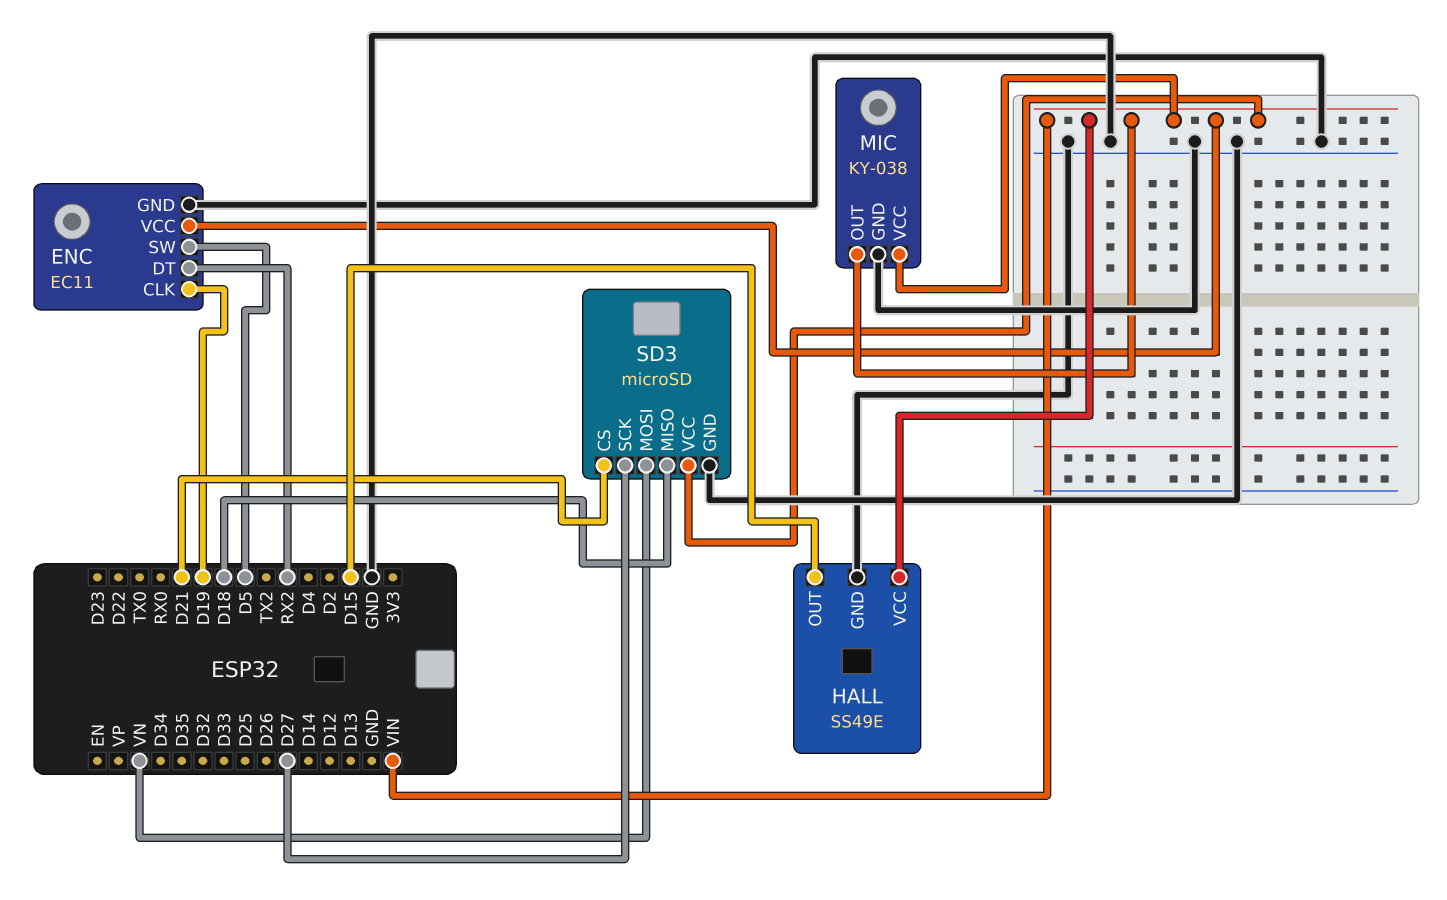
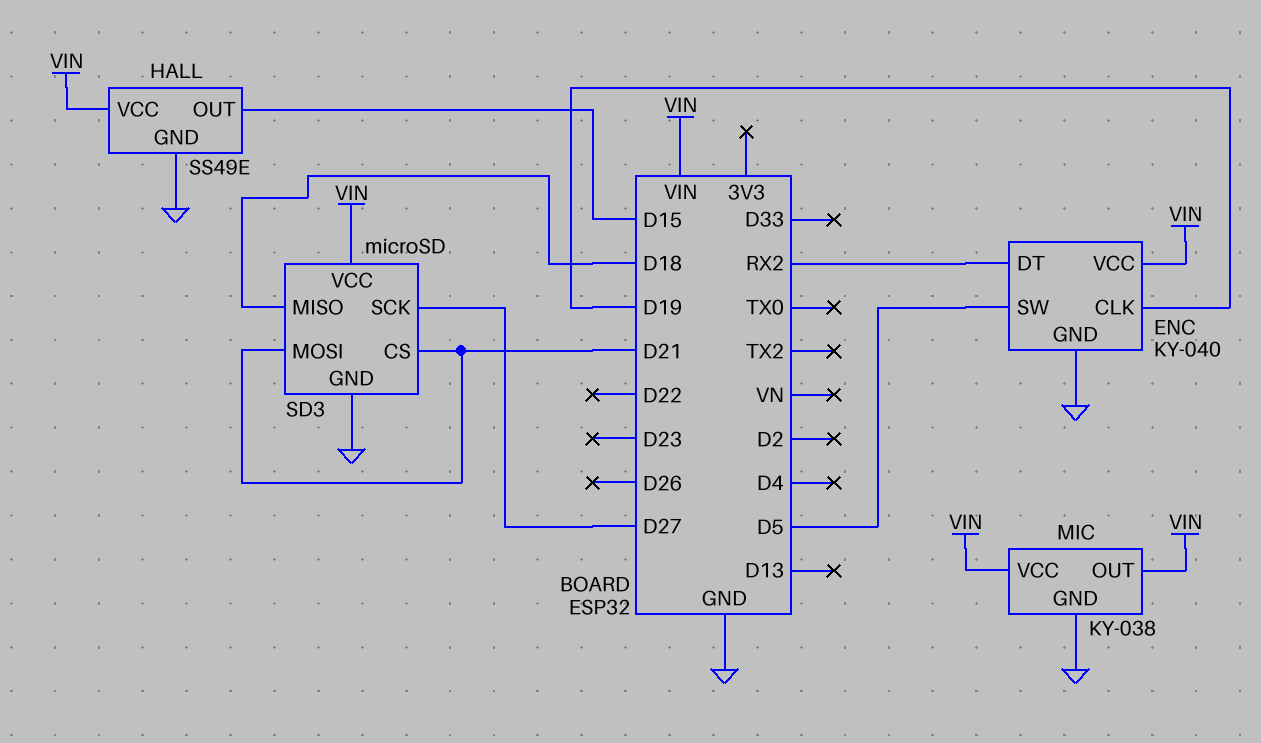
ENC: EC11 -> KY-040
SD3 pin MOSI: VN -> D21

